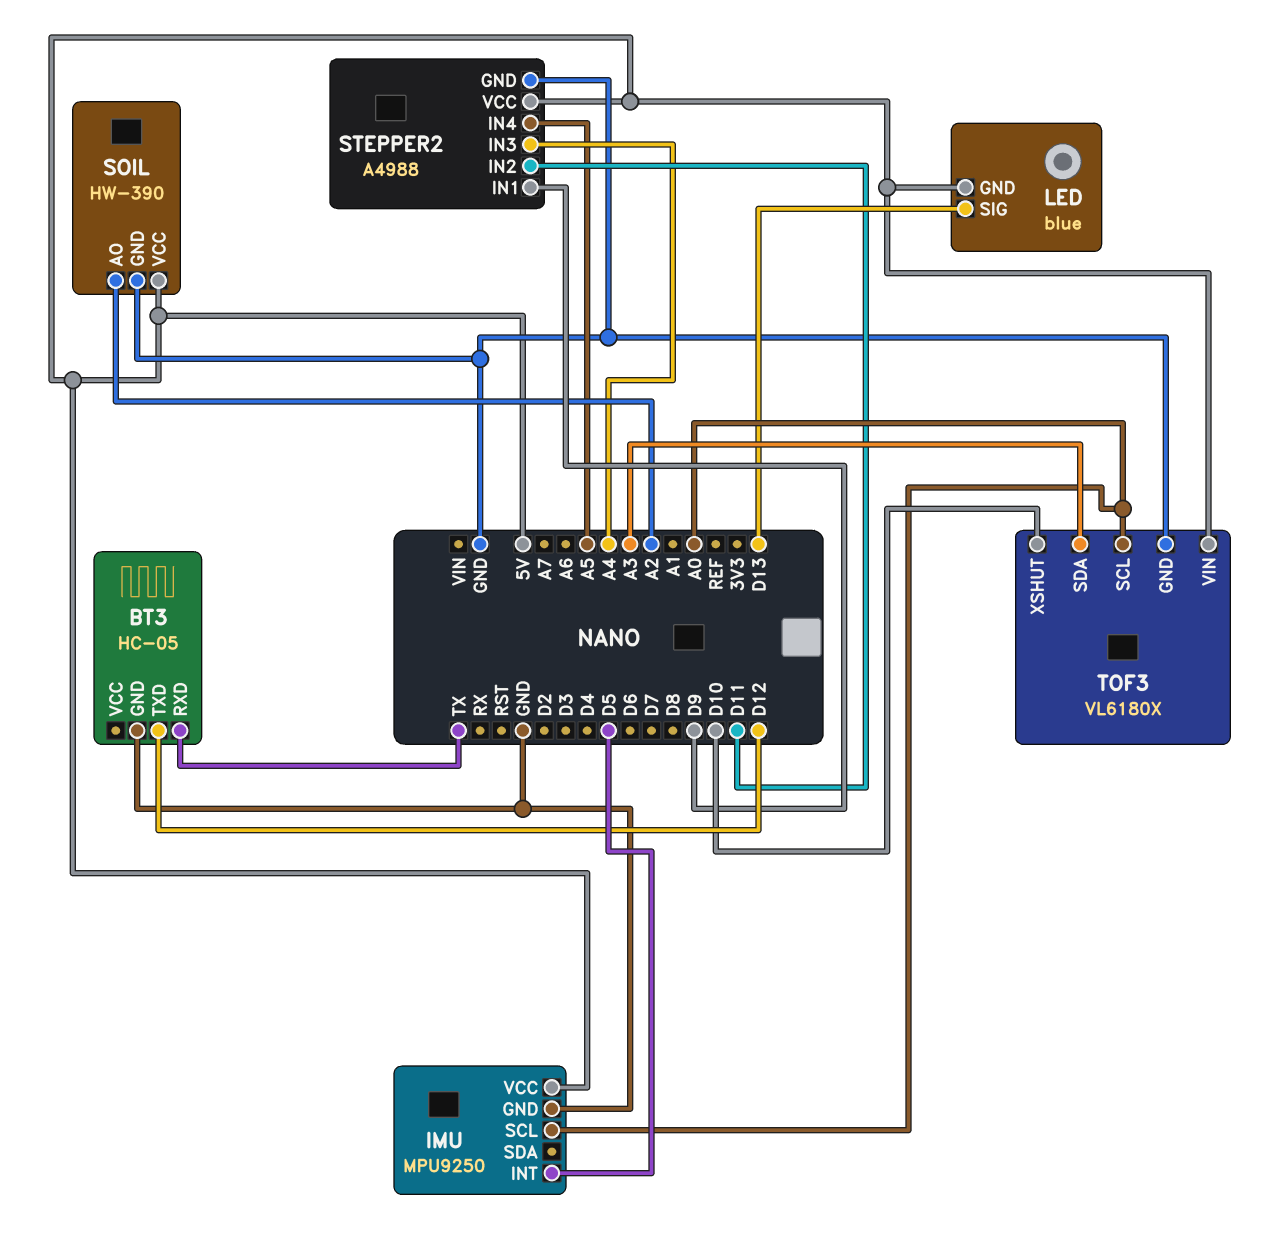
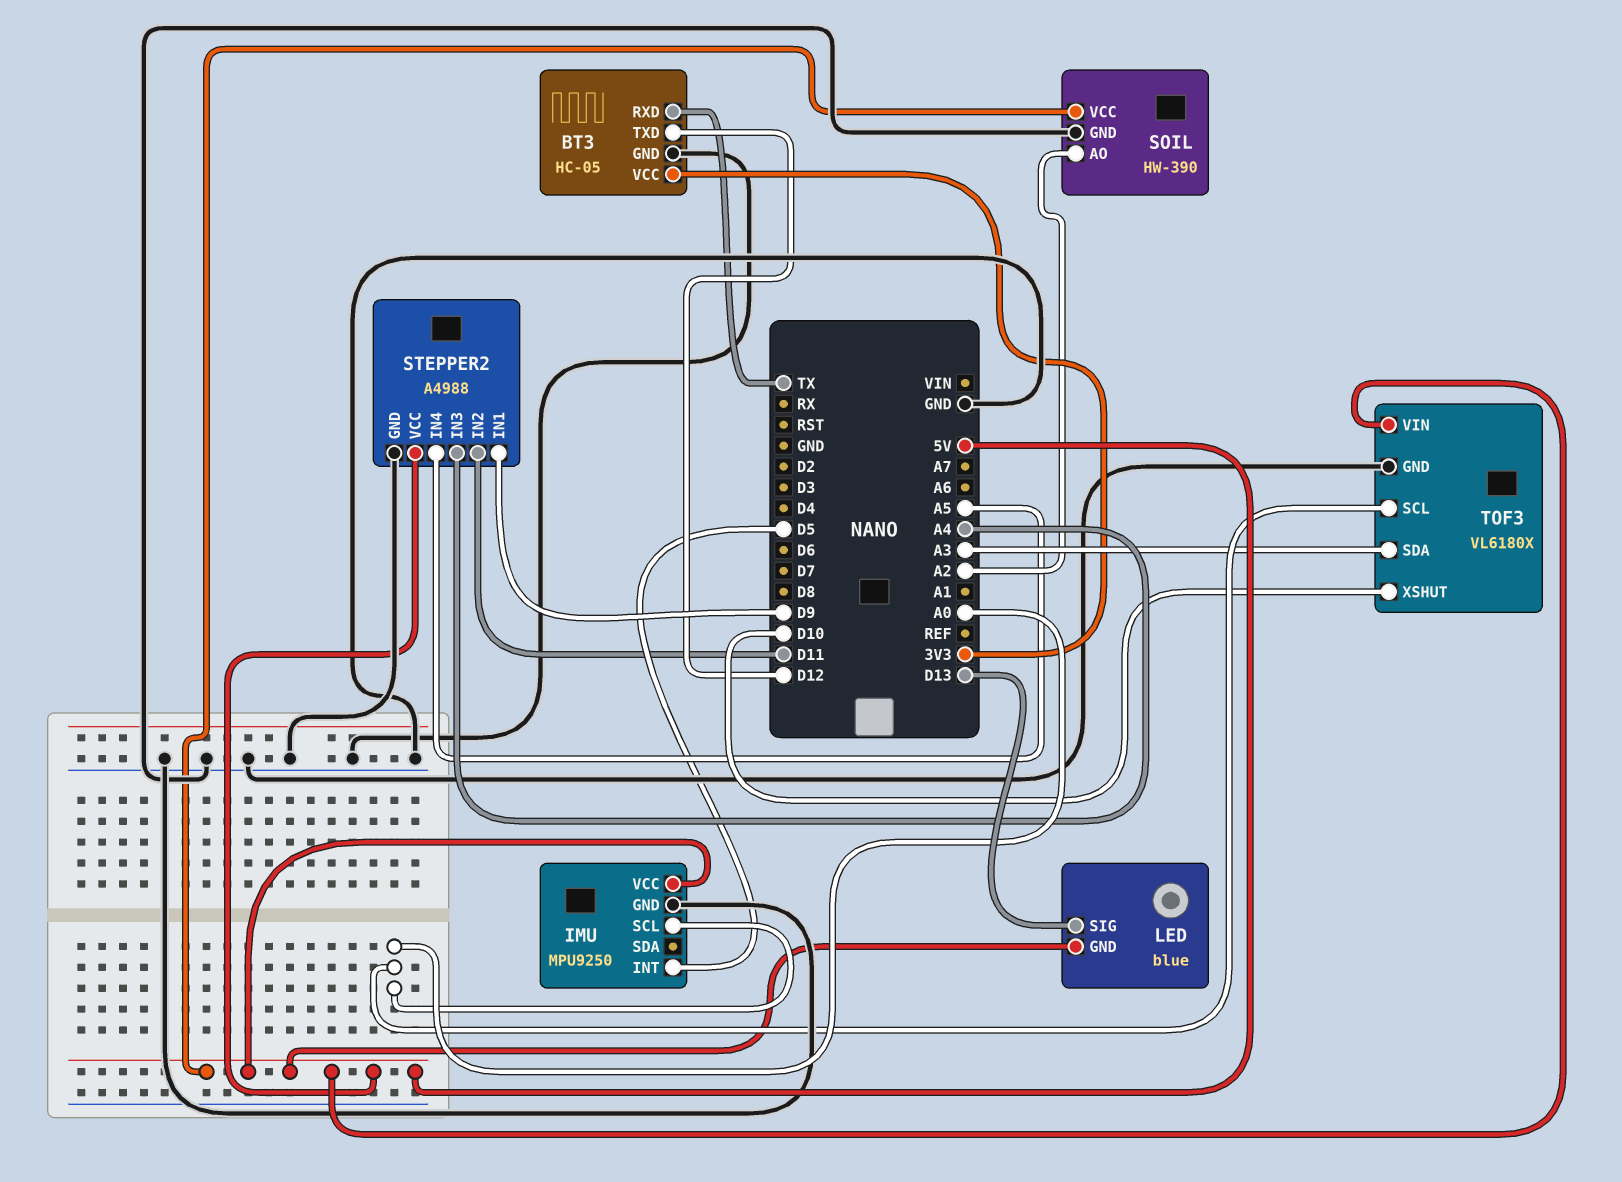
BT3 pin VCC: none -> 3V3

